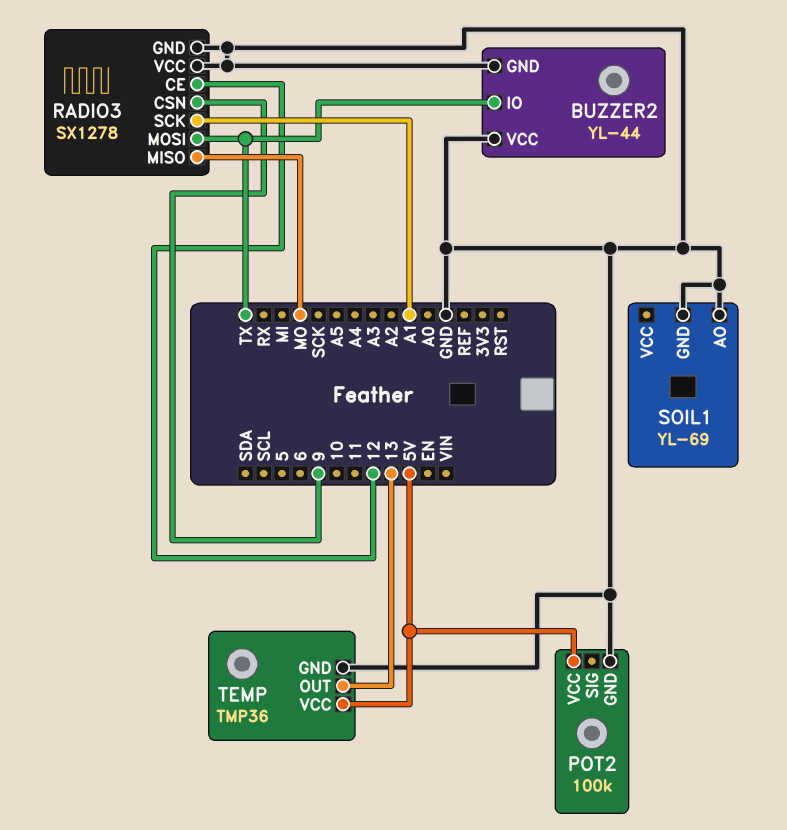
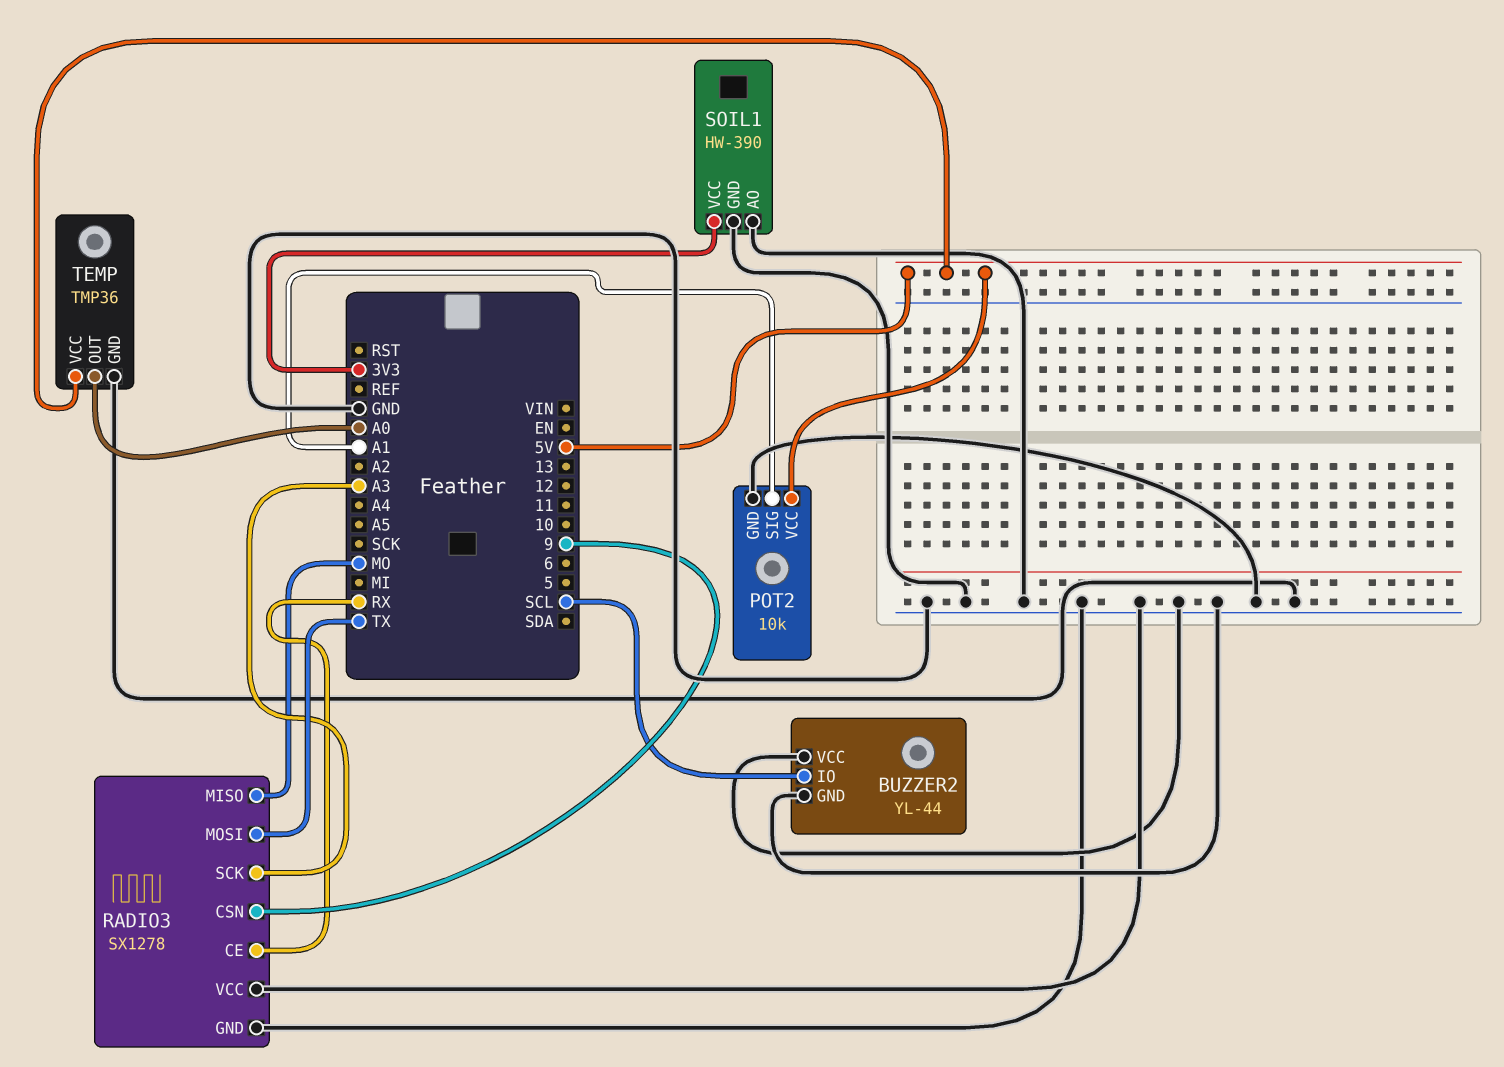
BUZZER2 pin IO: TX -> SCL
POT2: 100k -> 10k
POT2 pin SIG: none -> A1
RADIO3 pin CE: 12 -> RX
RADIO3 pin SCK: A1 -> A3
SOIL1: YL-69 -> HW-390
SOIL1 pin VCC: none -> 3V3
TEMP pin OUT: 13 -> A0

